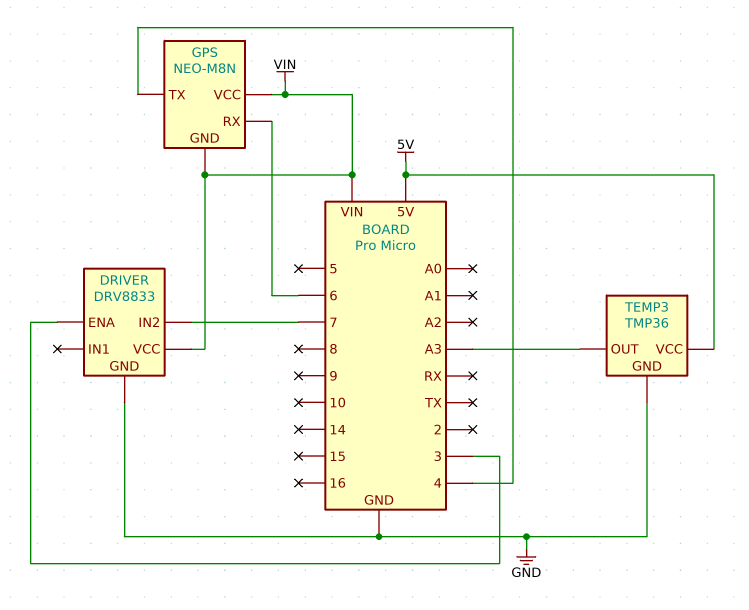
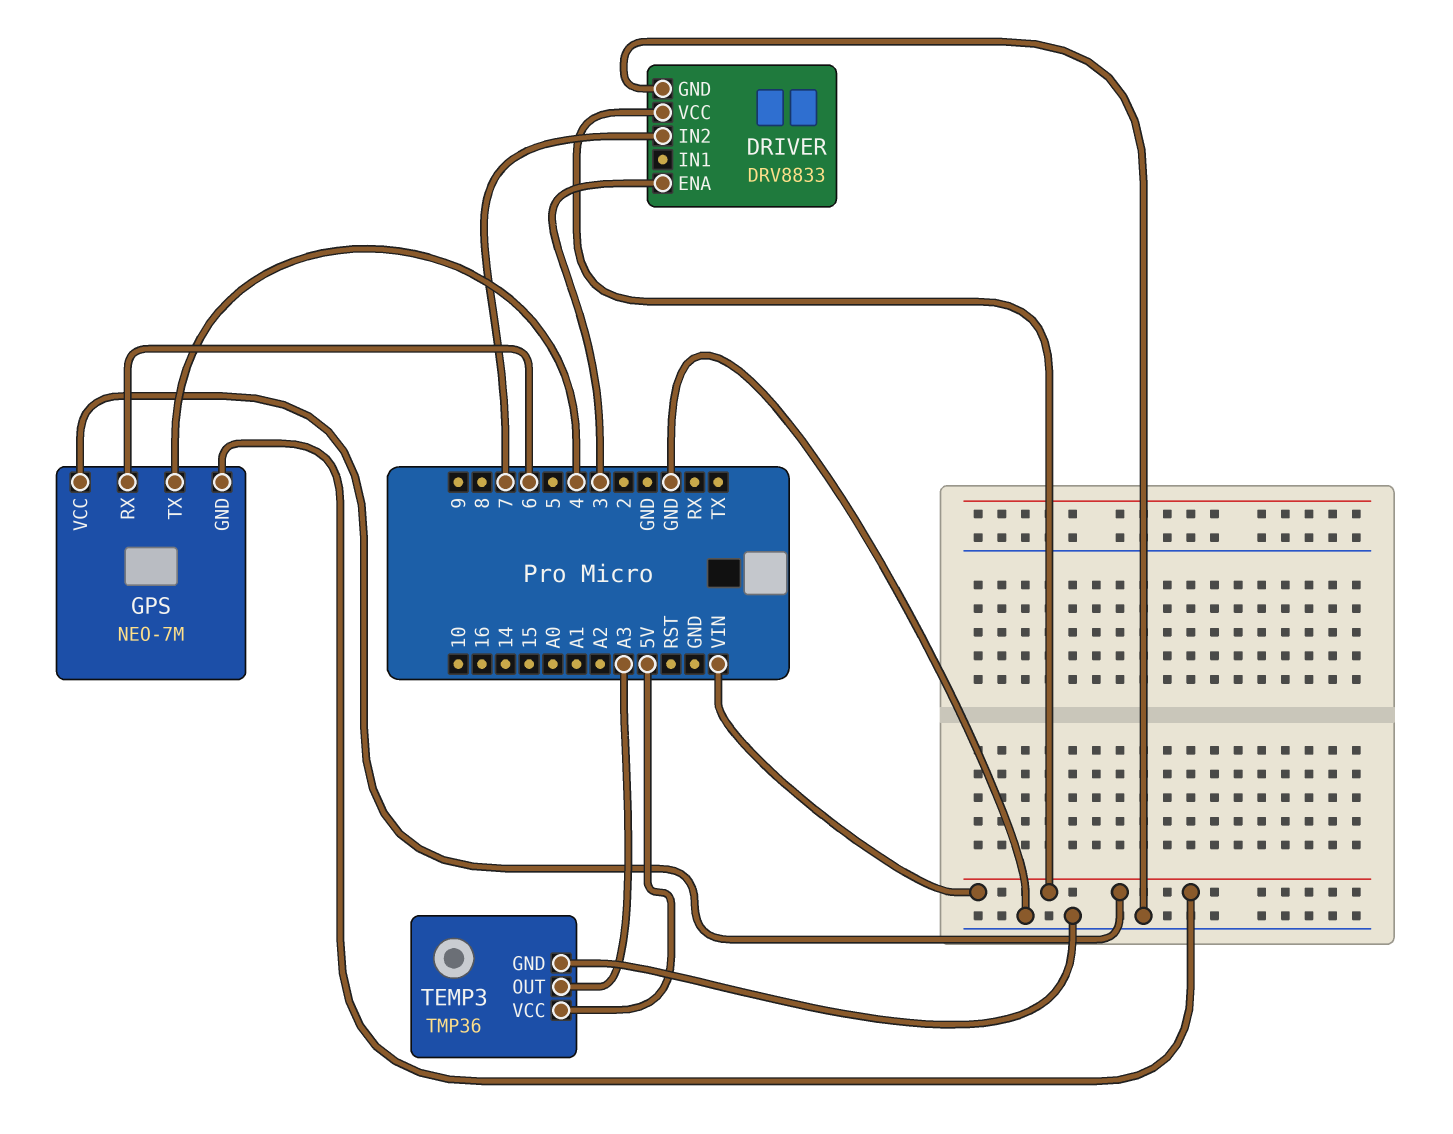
GPS: NEO-M8N -> NEO-7M

